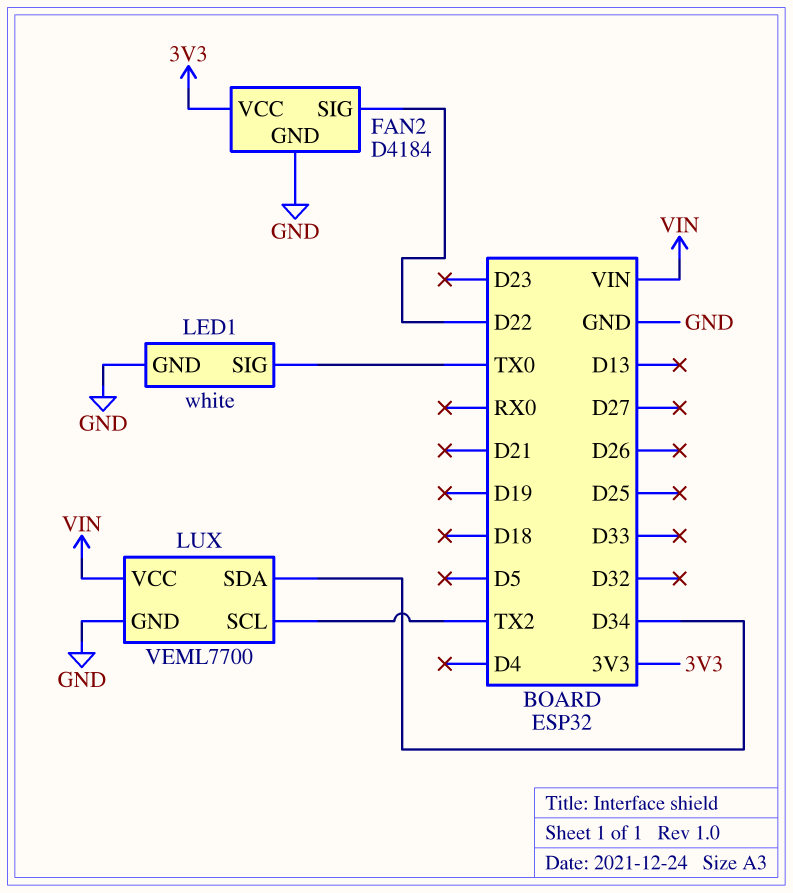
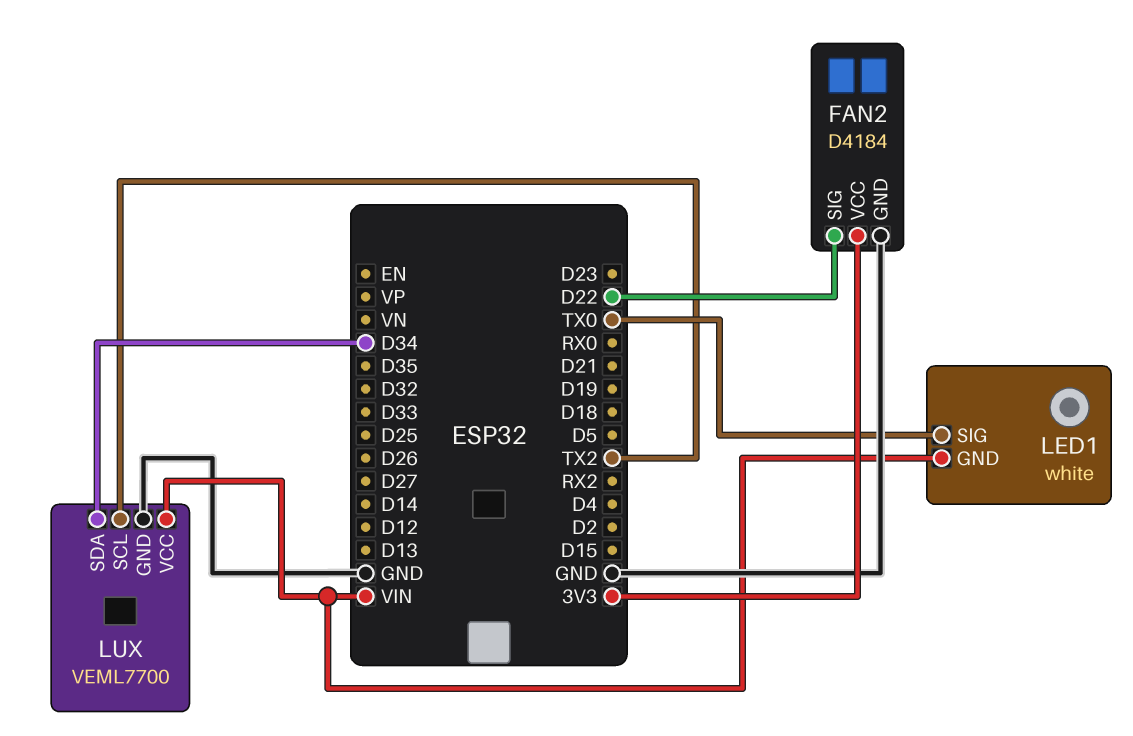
LED1 pin GND: GND -> VIN

